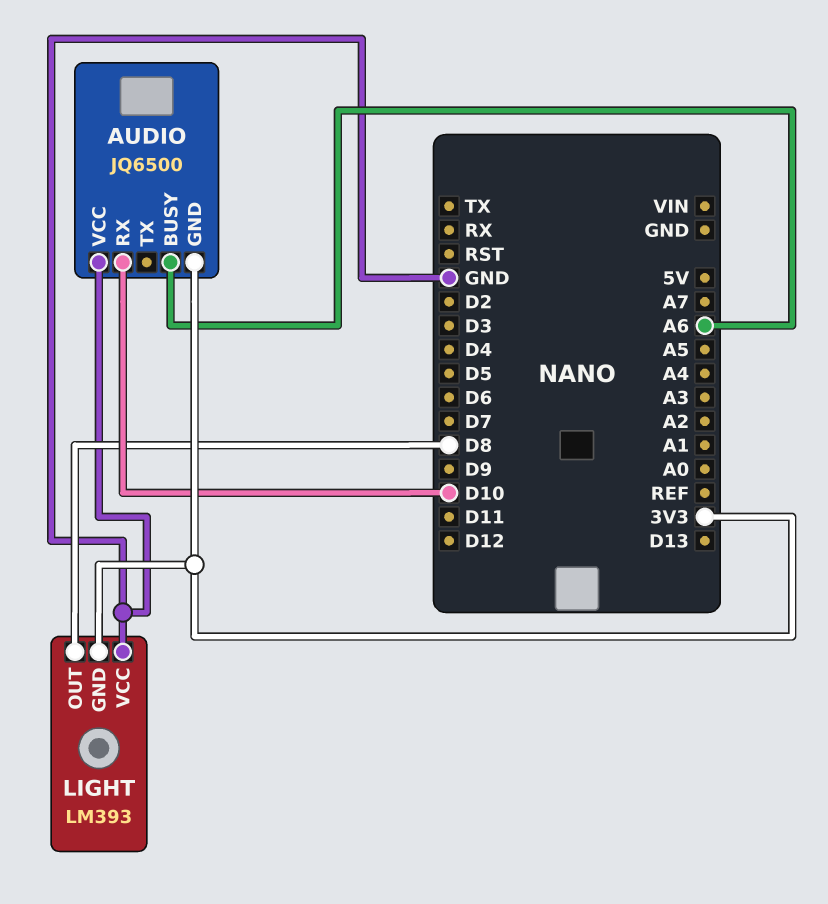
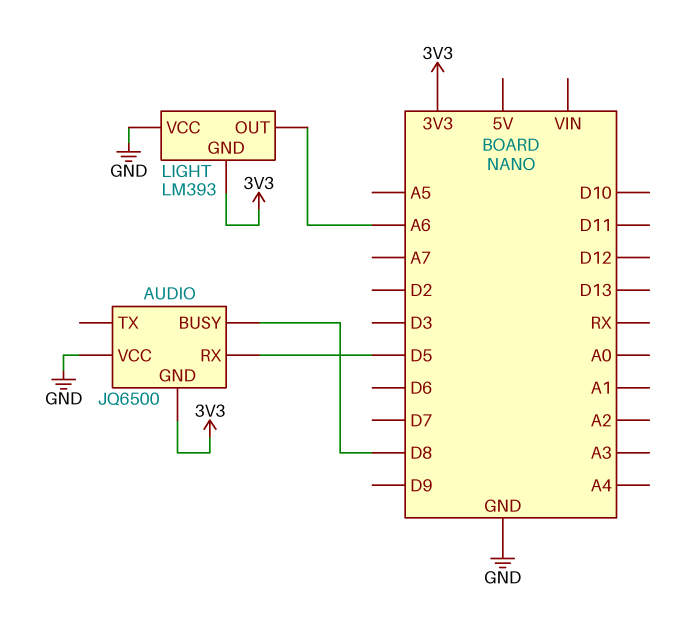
AUDIO pin BUSY: A6 -> D8
AUDIO pin RX: D10 -> D5
LIGHT pin OUT: D8 -> A6

